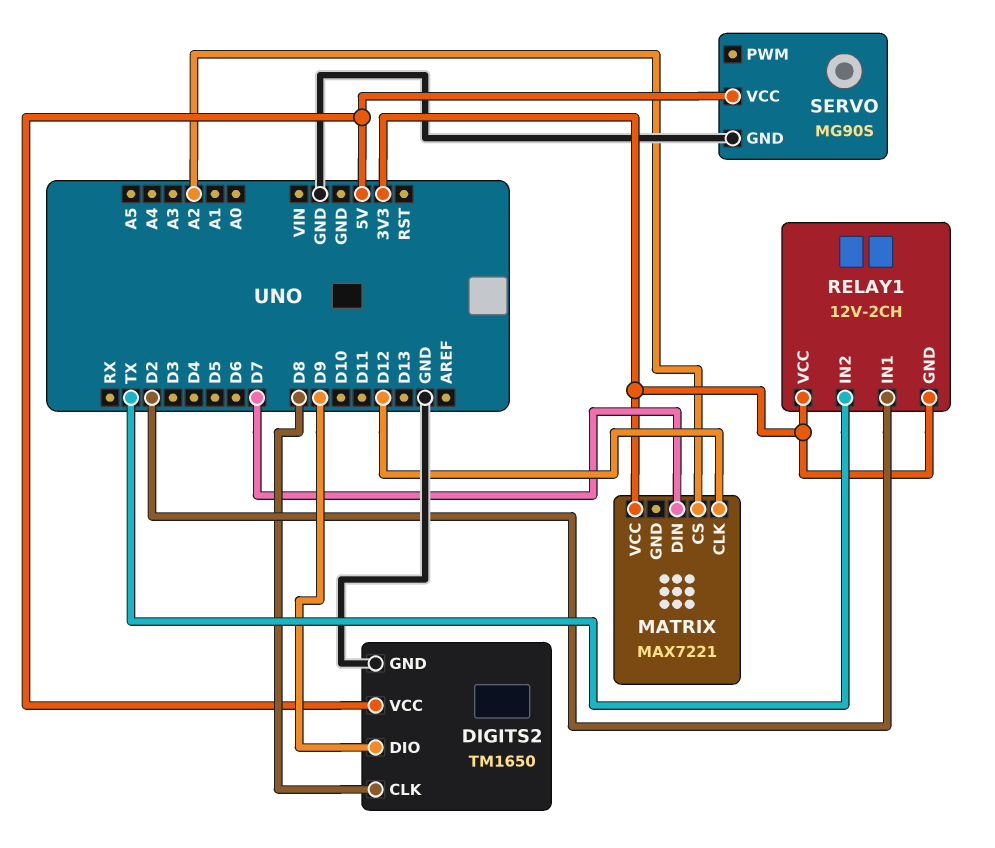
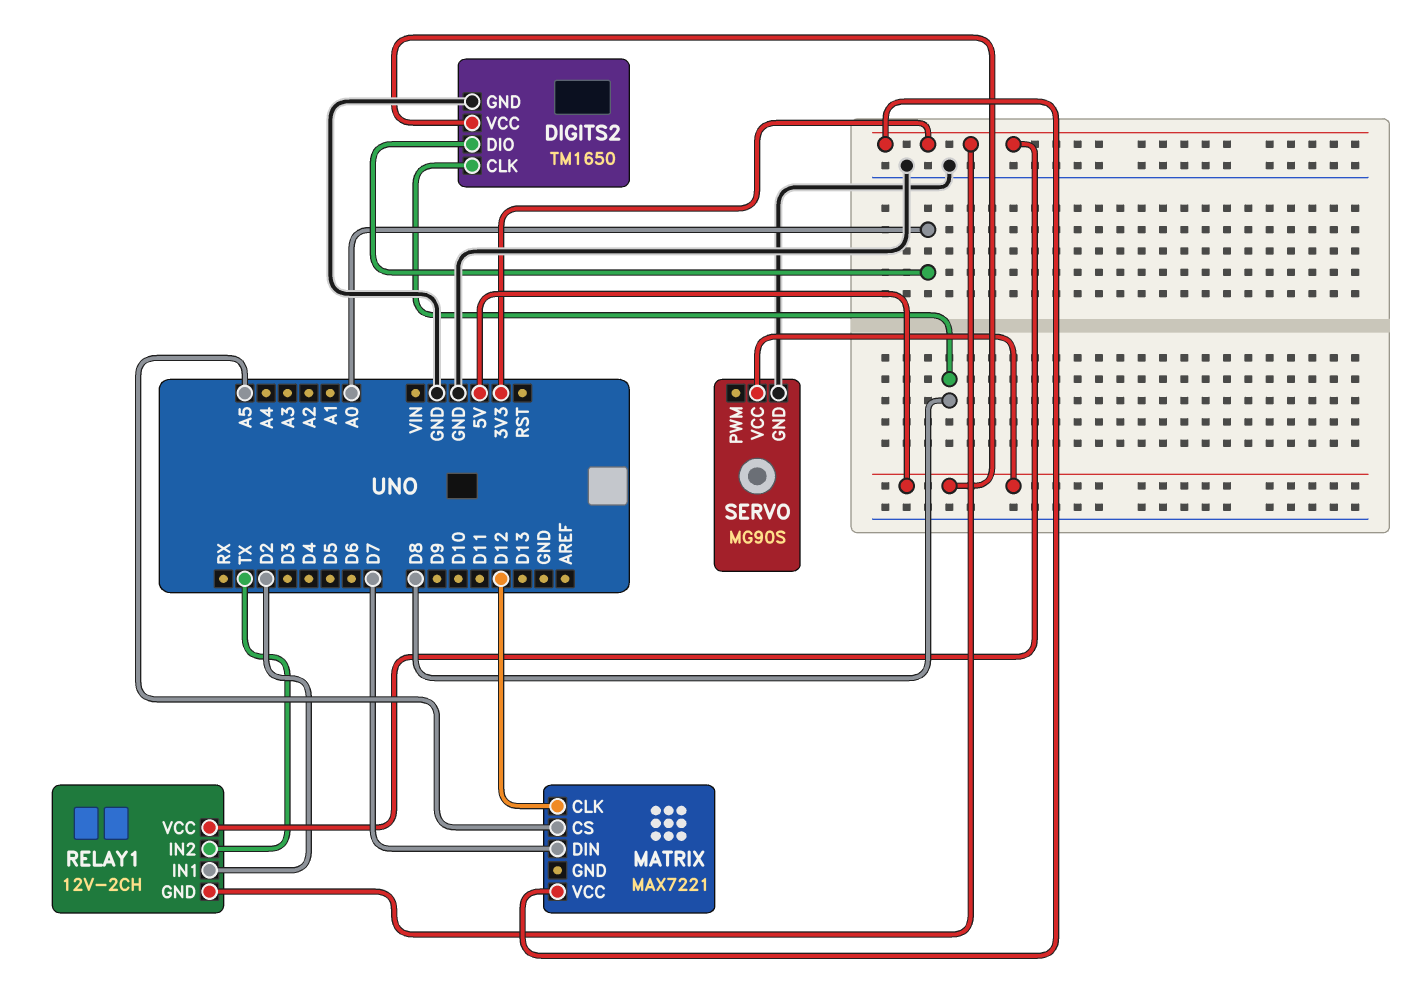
DIGITS2 pin DIO: D9 -> A0
MATRIX pin CS: A2 -> A5

